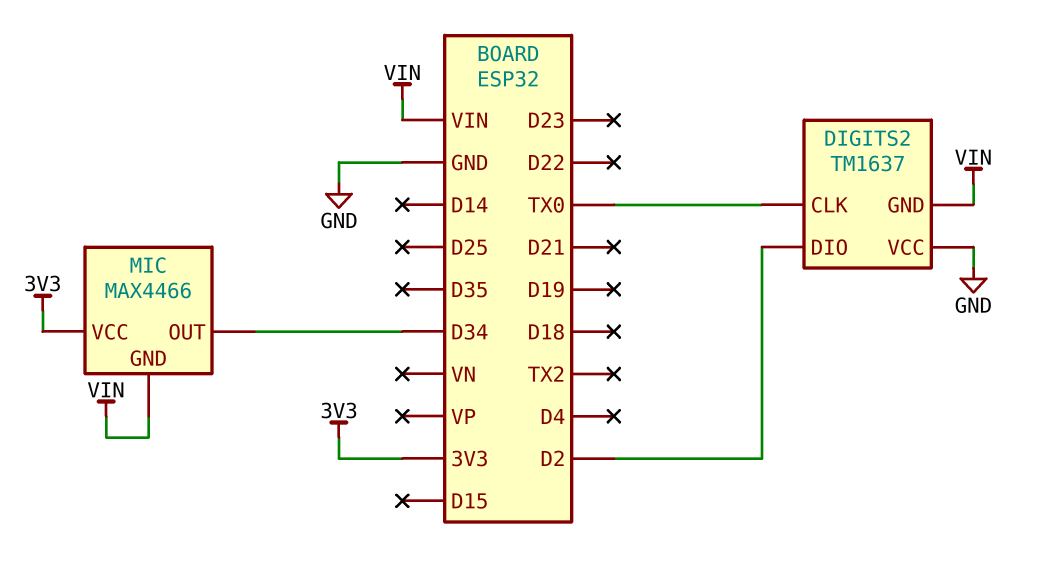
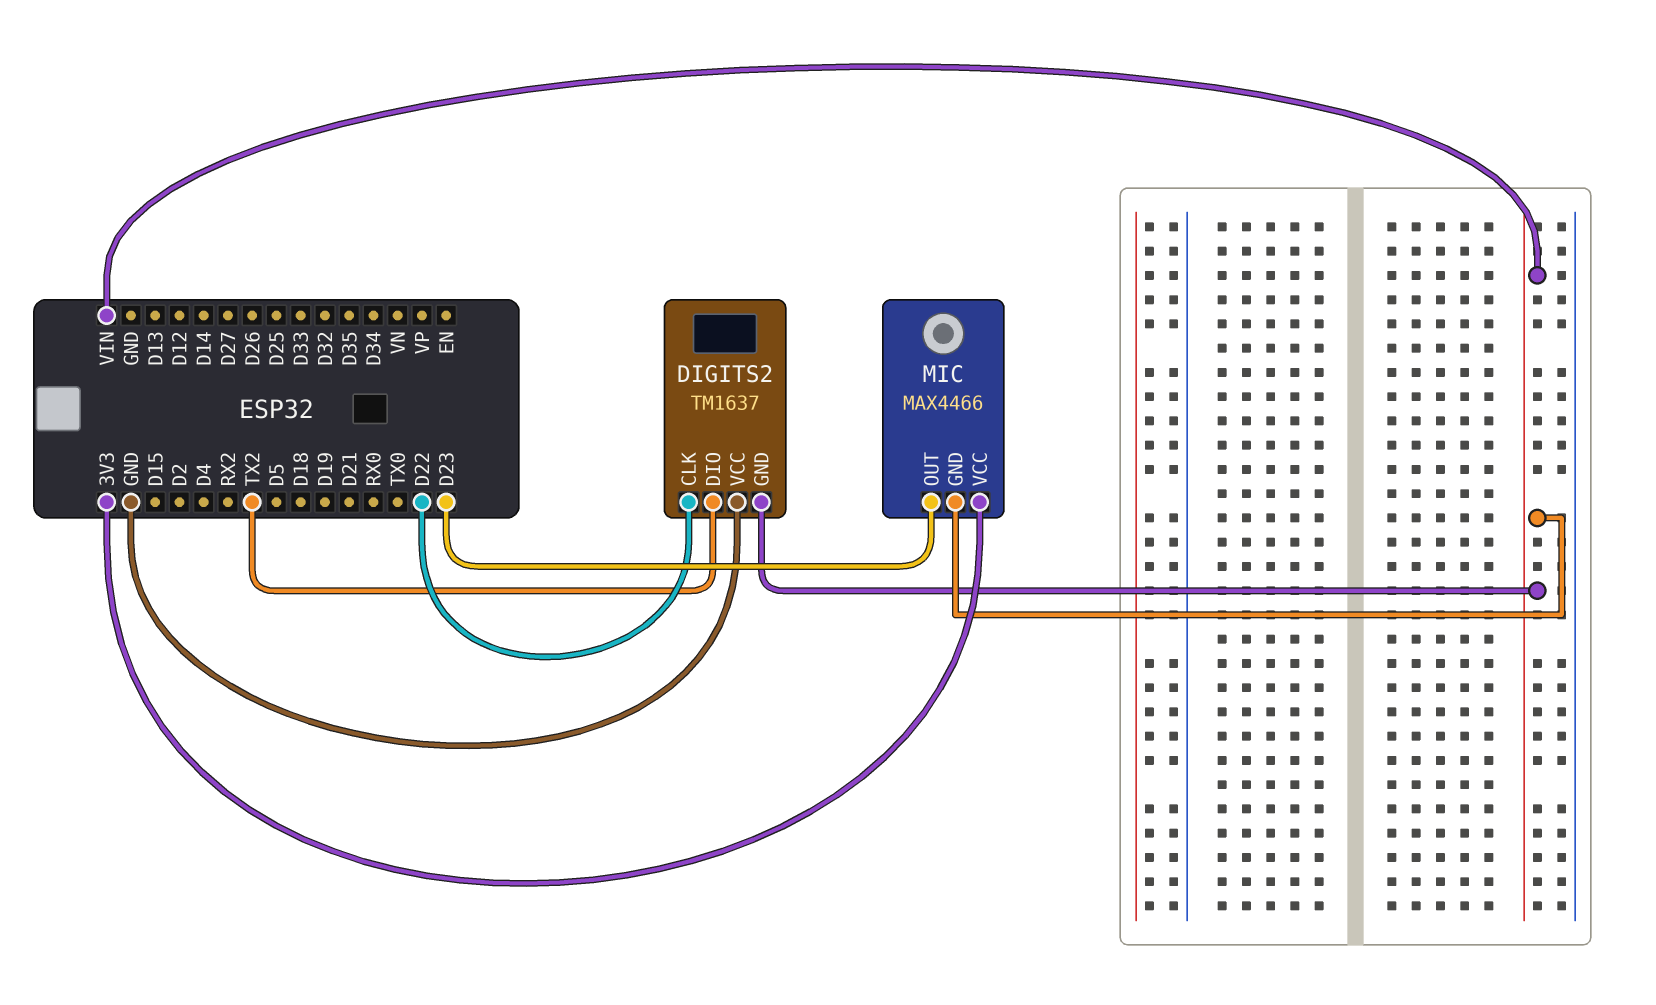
DIGITS2 pin CLK: TX0 -> D22
DIGITS2 pin DIO: D2 -> TX2
MIC pin OUT: D34 -> D23

